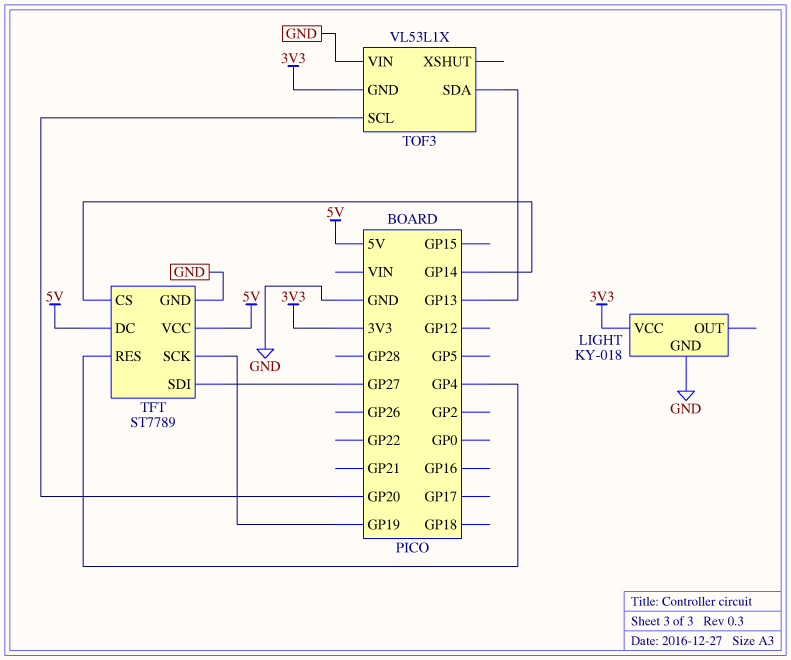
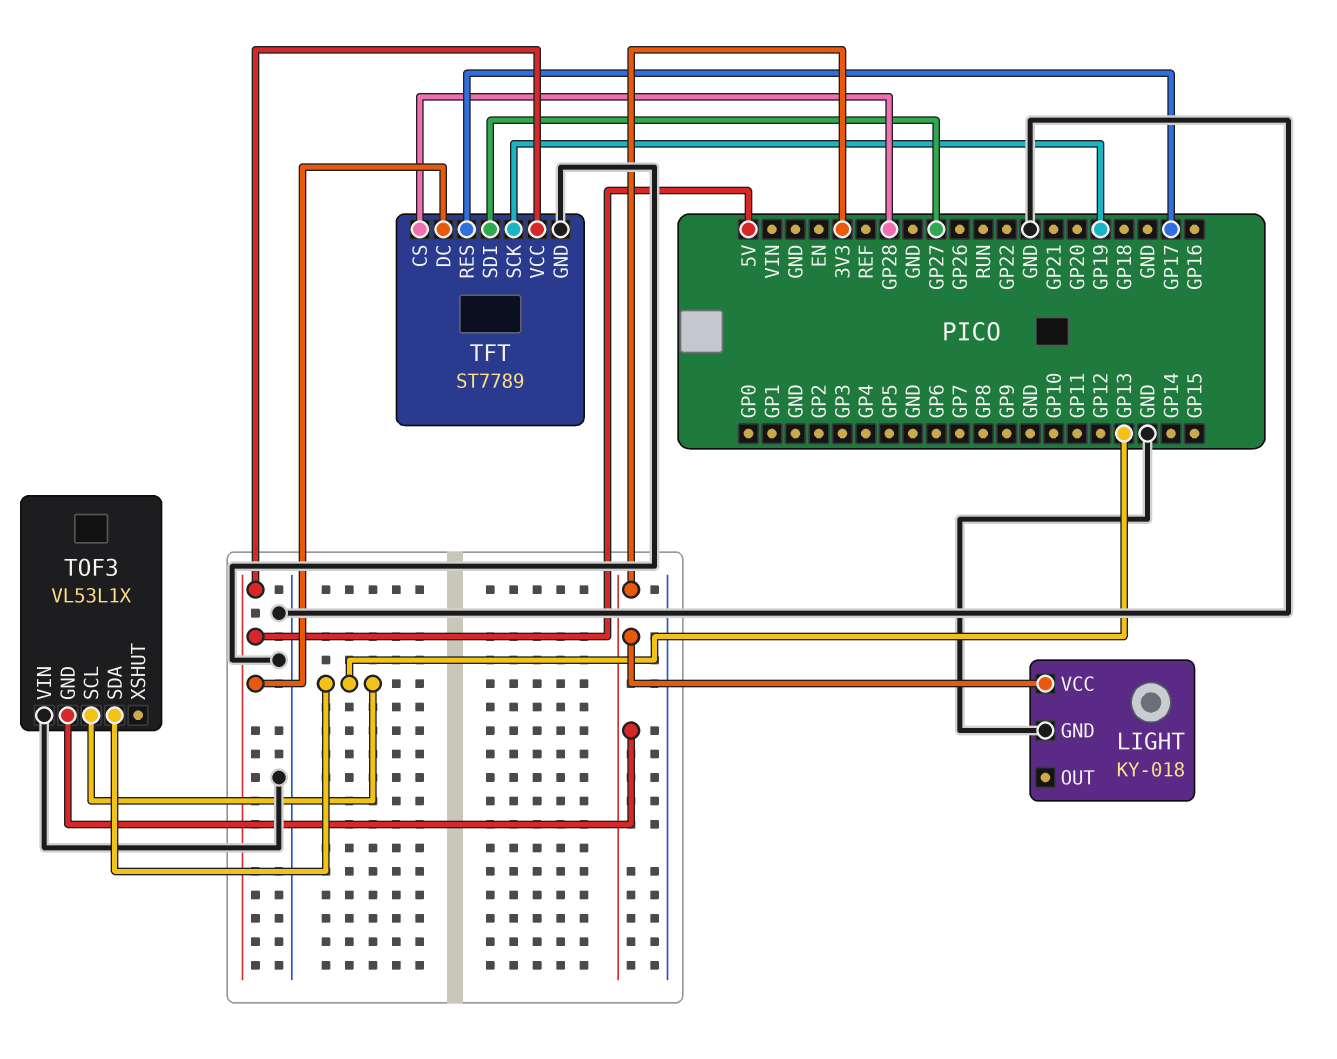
TFT pin CS: GP14 -> GP28
TFT pin RES: GP4 -> GP17
TOF3 pin SCL: GP20 -> GP13

